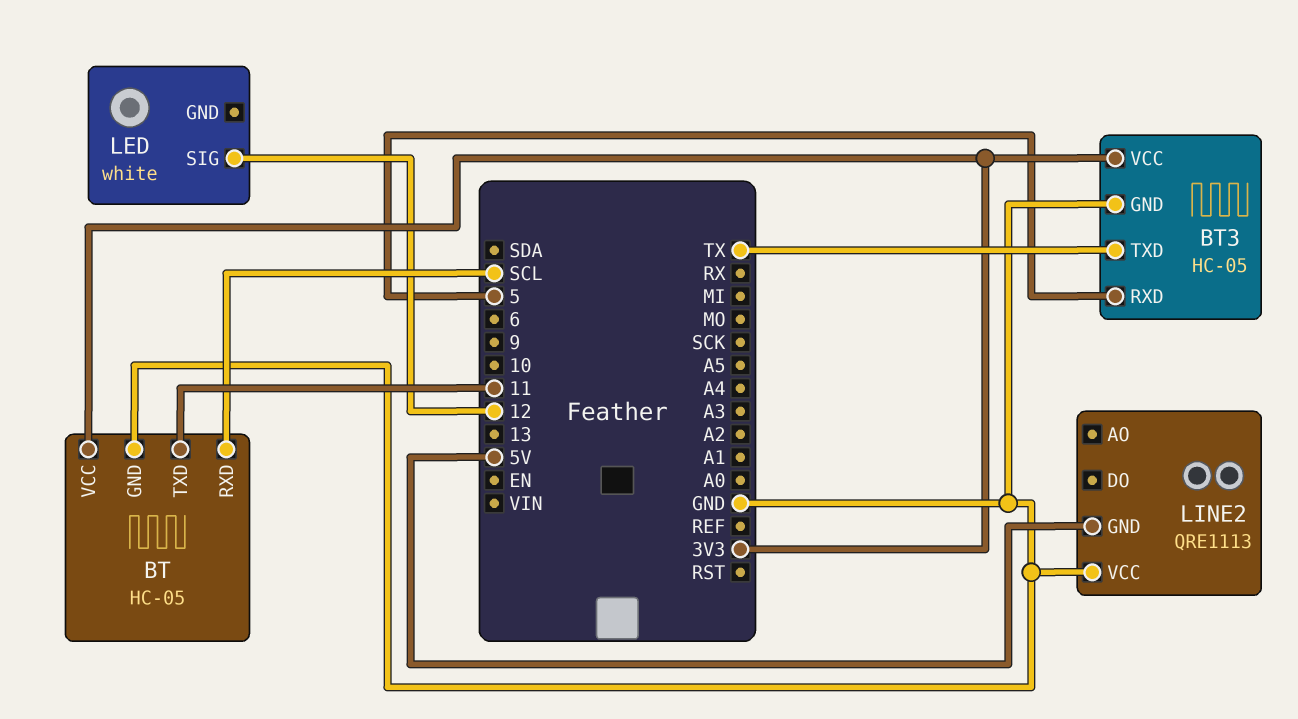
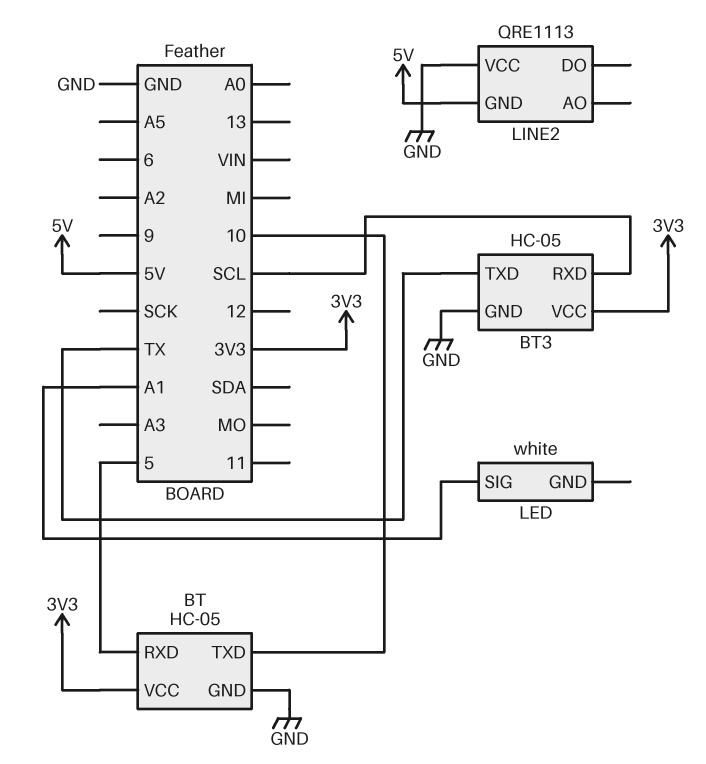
BT pin RXD: SCL -> 5
BT pin TXD: 11 -> 10
BT3 pin RXD: 5 -> SCL
LED pin SIG: 12 -> A1

